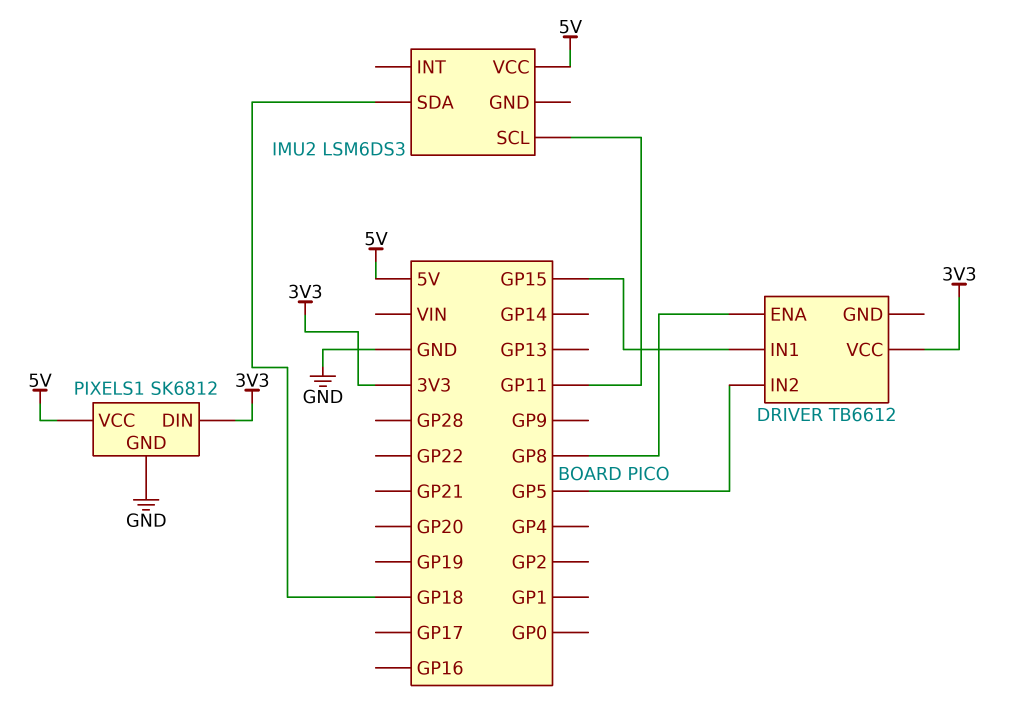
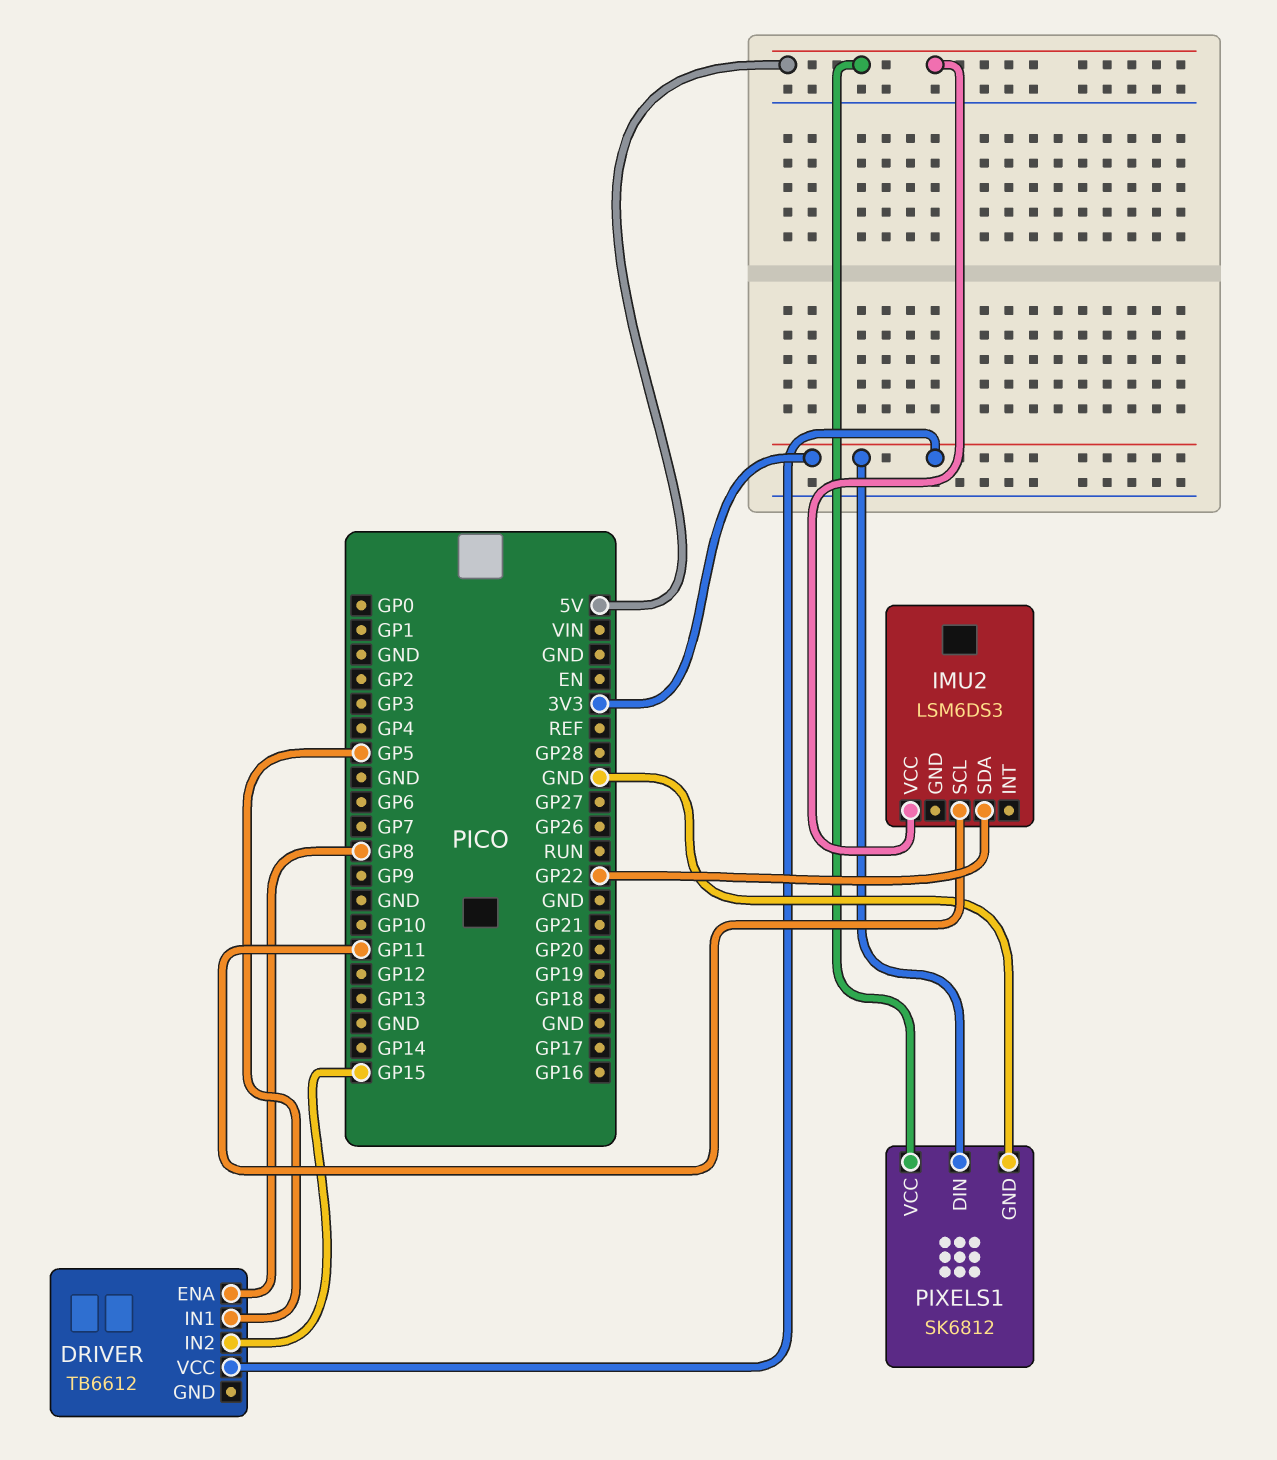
DRIVER pin IN1: GP15 -> GP5
DRIVER pin IN2: GP5 -> GP15
IMU2 pin SDA: GP18 -> GP22

